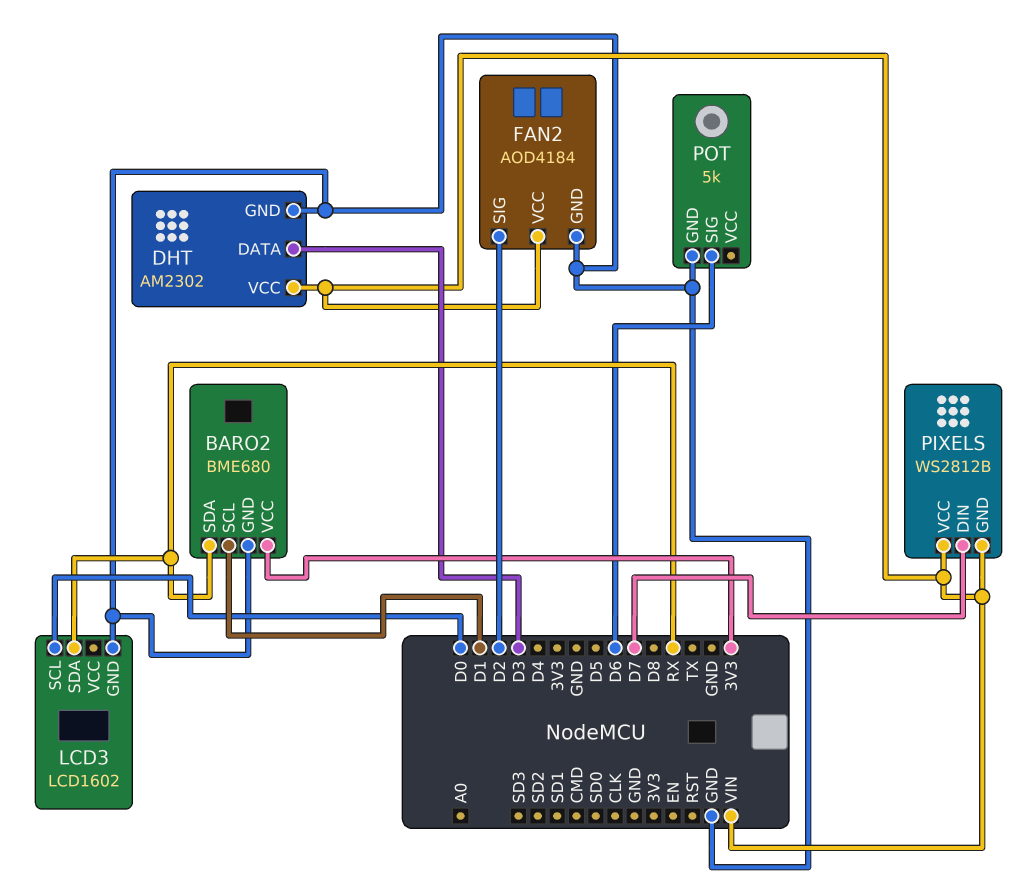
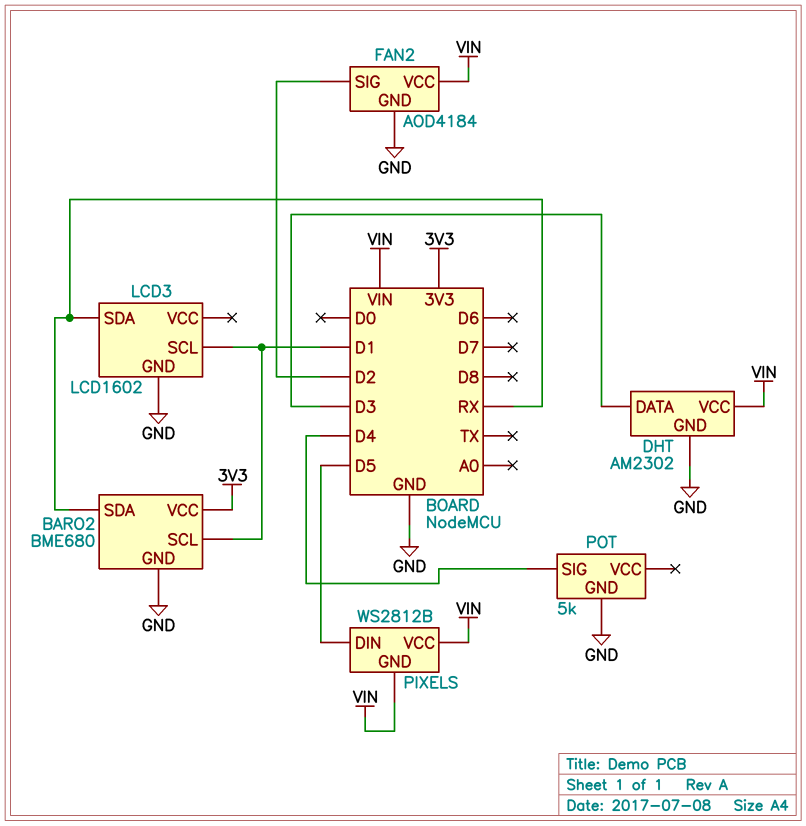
LCD3 pin SCL: D0 -> D1
PIXELS pin DIN: D7 -> D5
POT pin SIG: D6 -> D4

